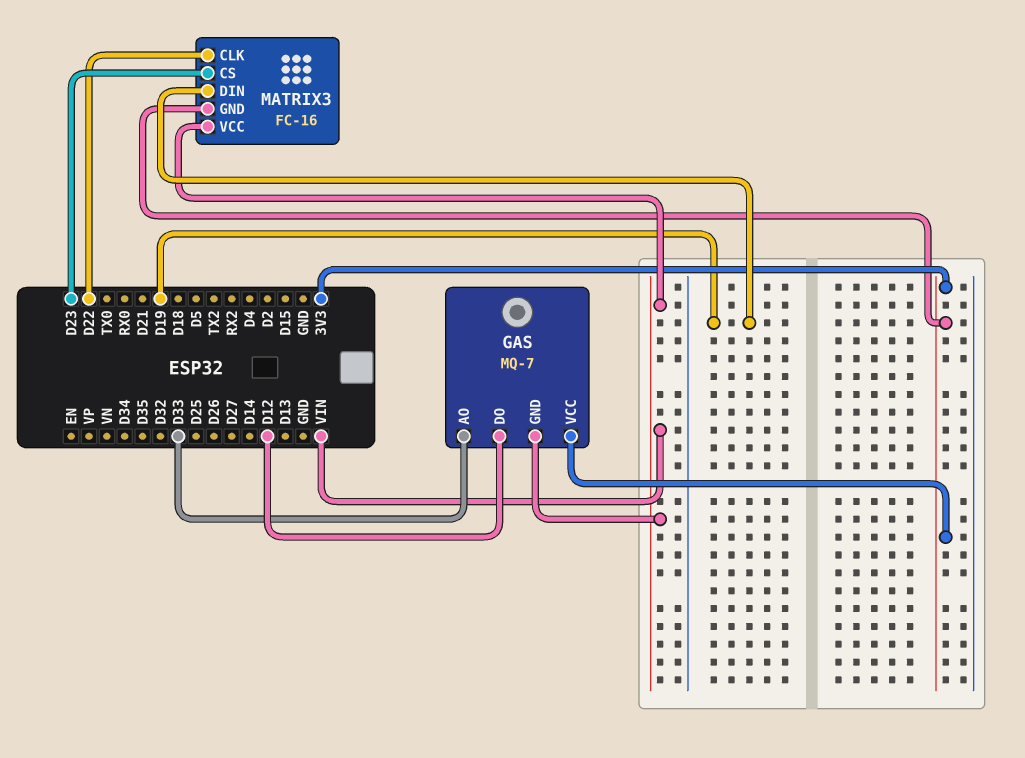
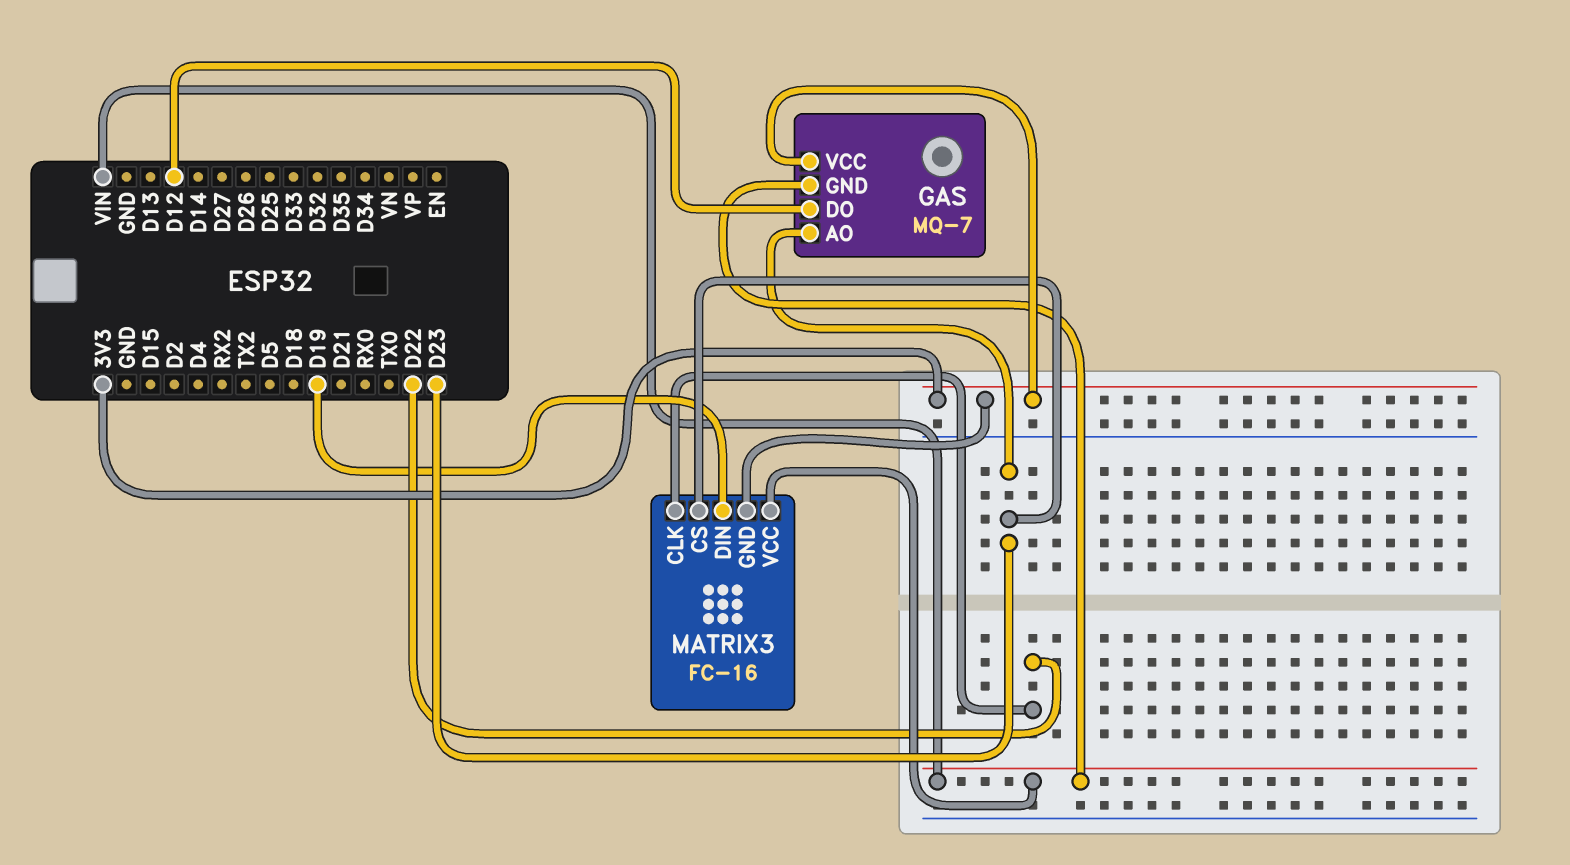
GAS pin AO: D33 -> D23

